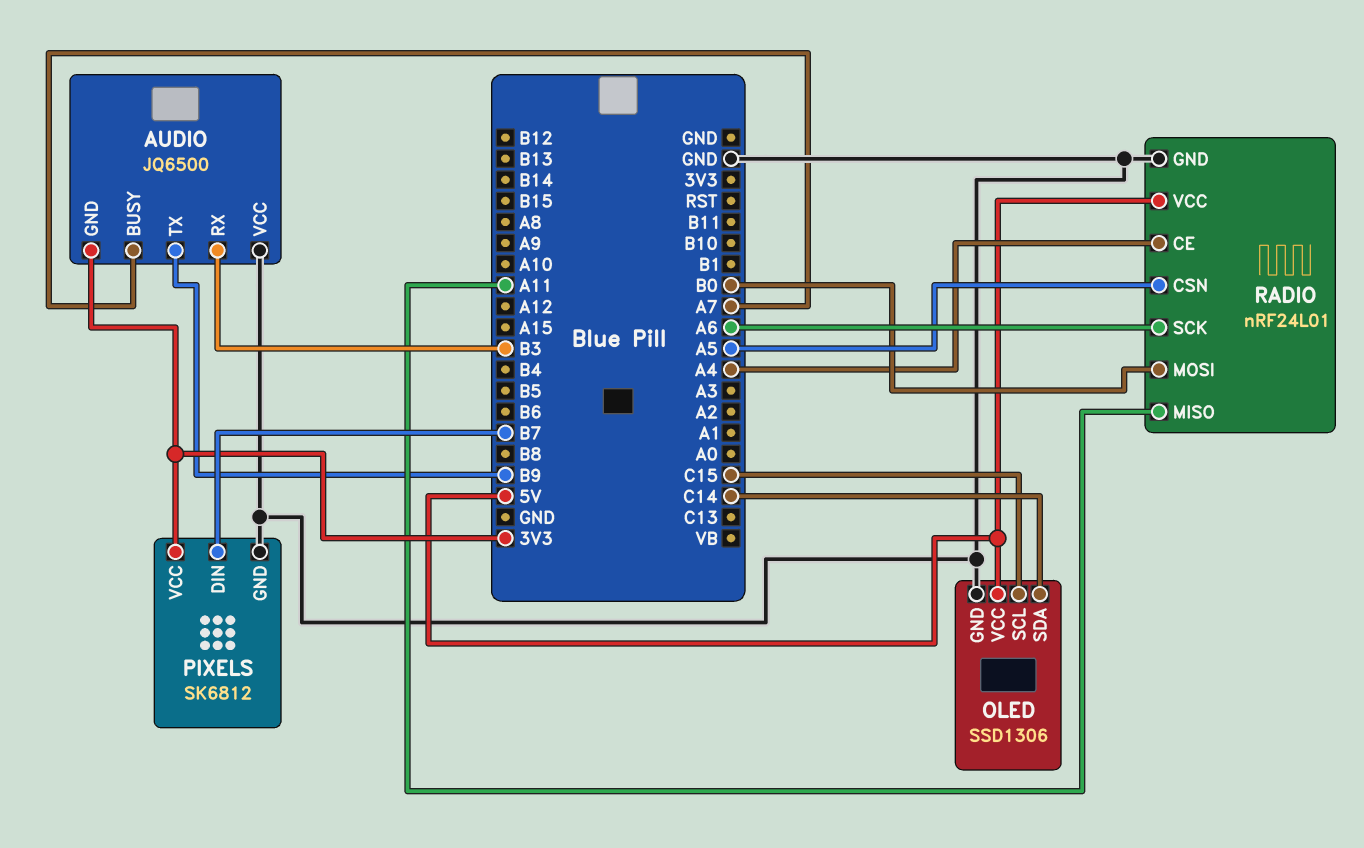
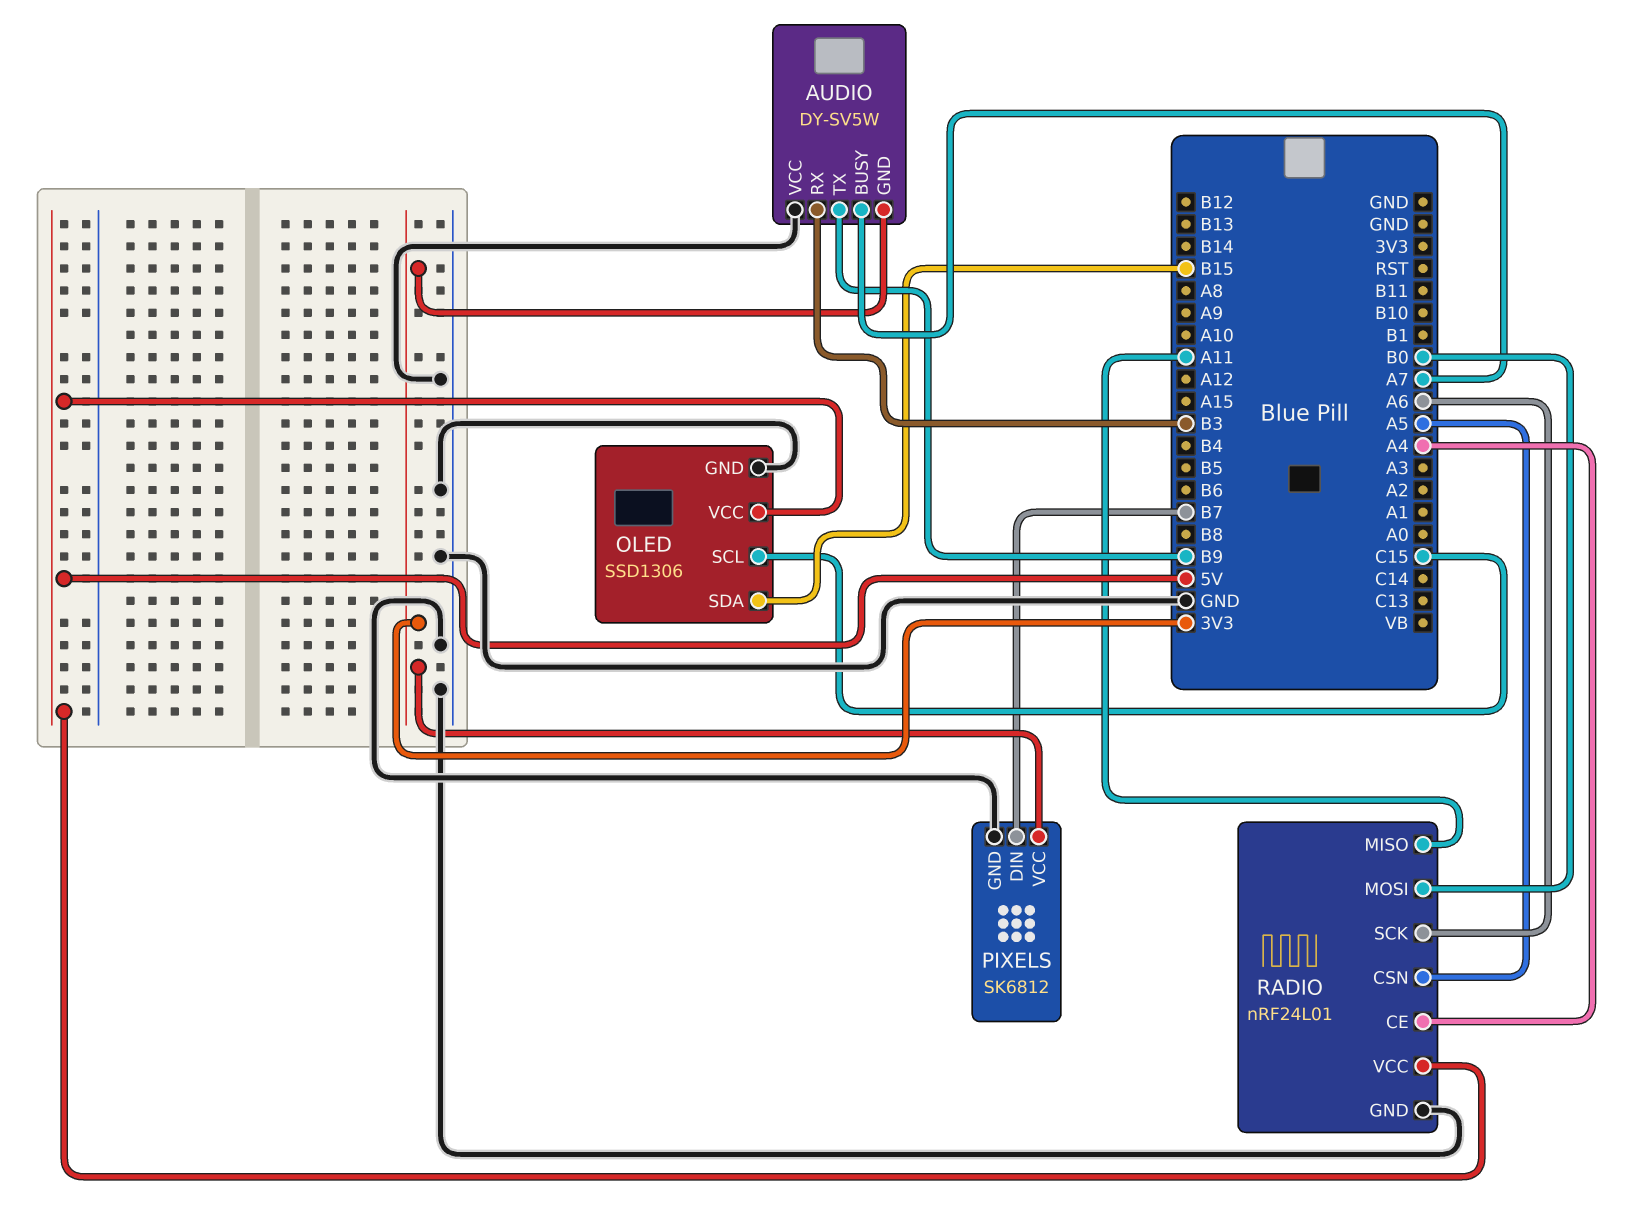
AUDIO: JQ6500 -> DY-SV5W
OLED pin SDA: C14 -> B15

